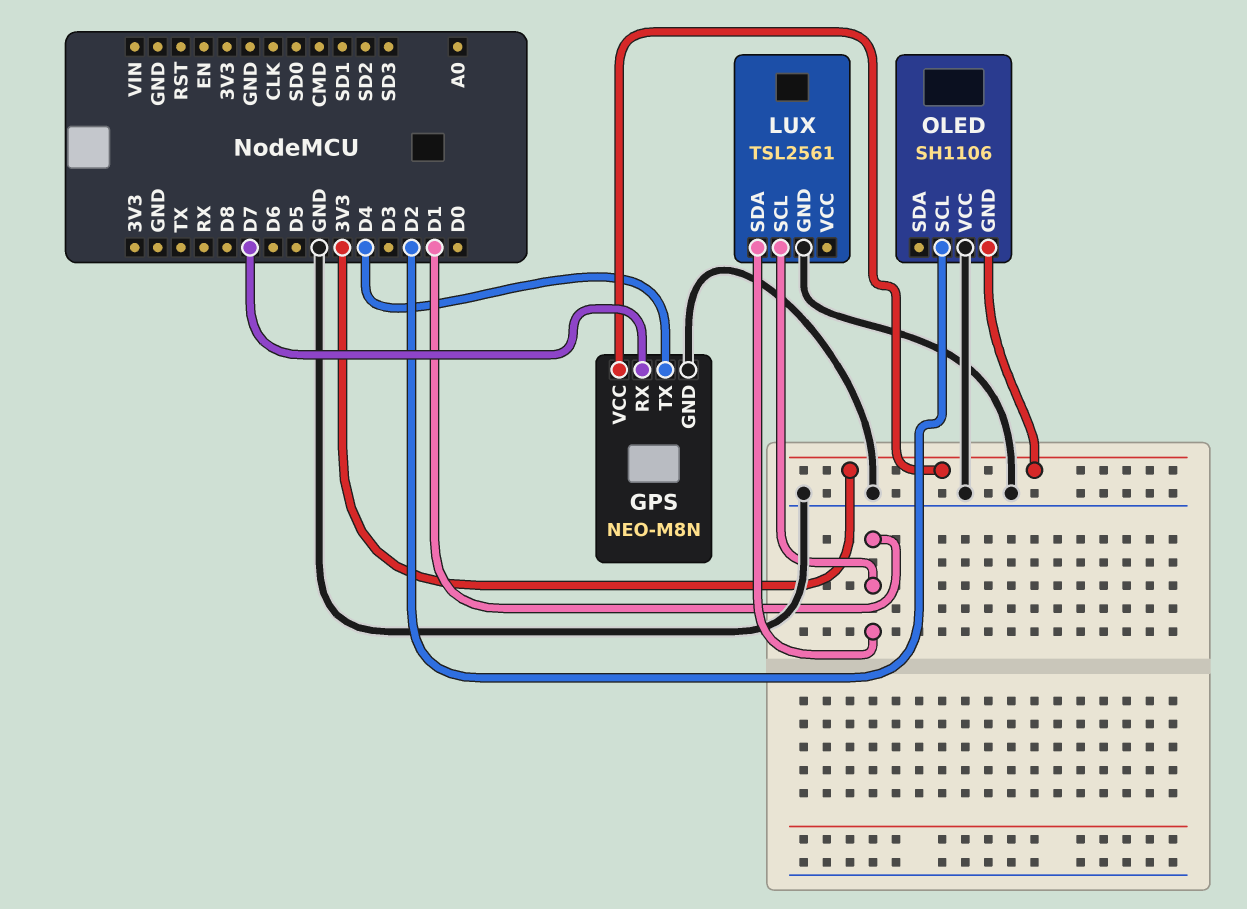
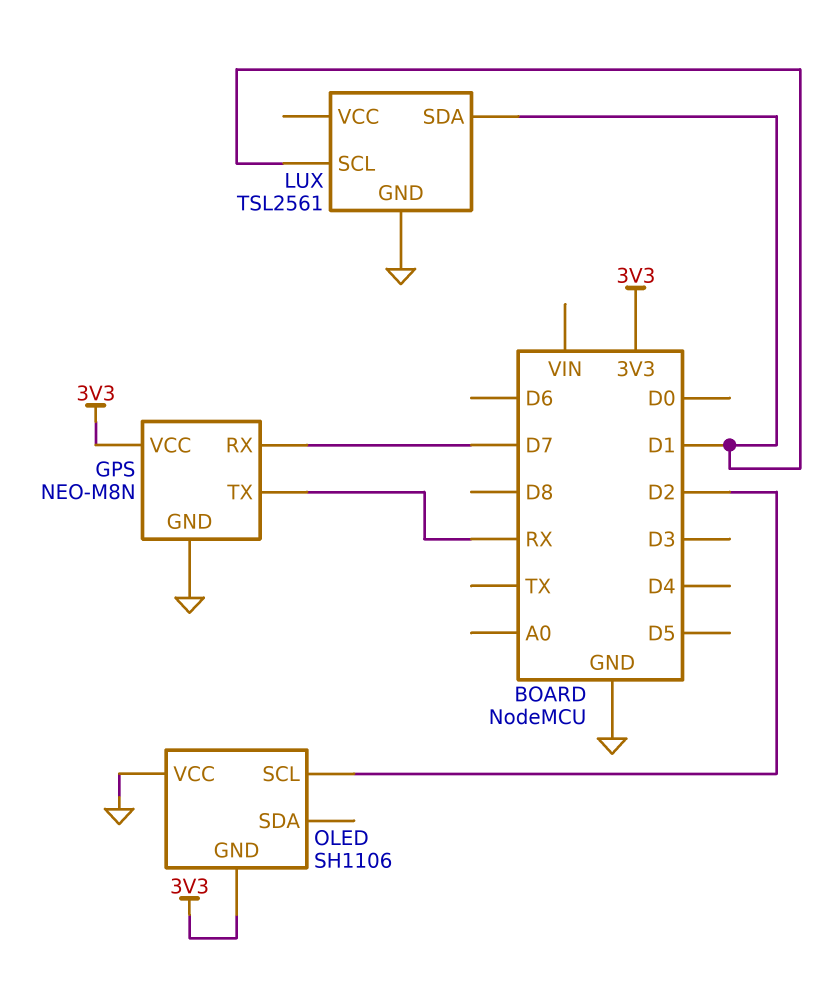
GPS pin TX: D4 -> RX

